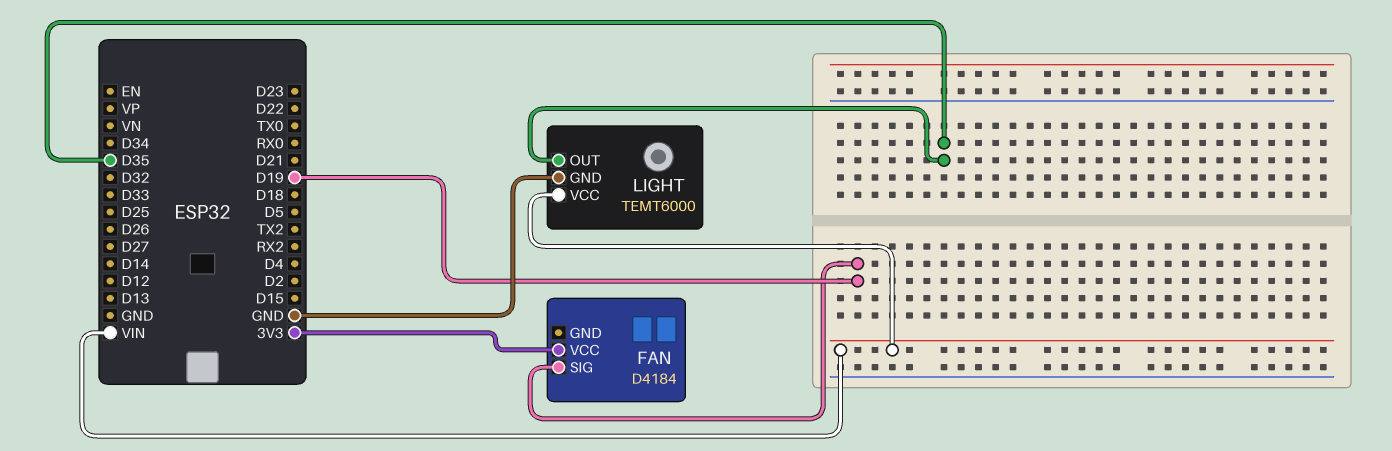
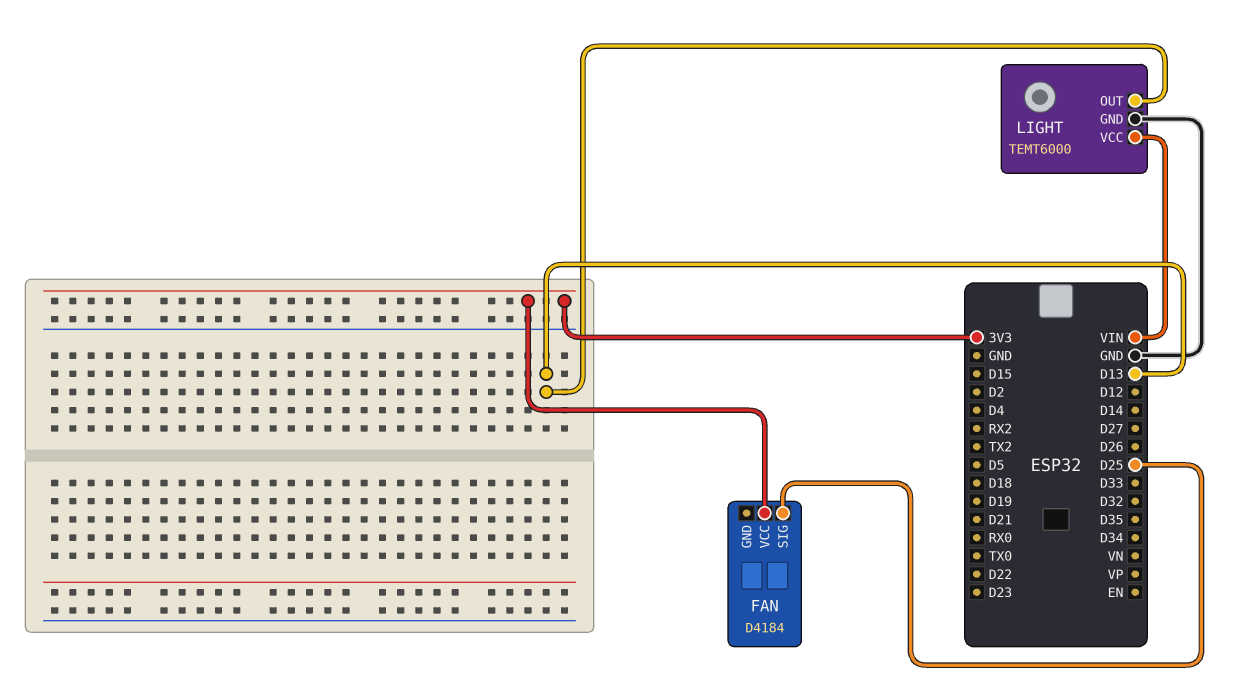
FAN pin SIG: D19 -> D25
LIGHT pin OUT: D35 -> D13

